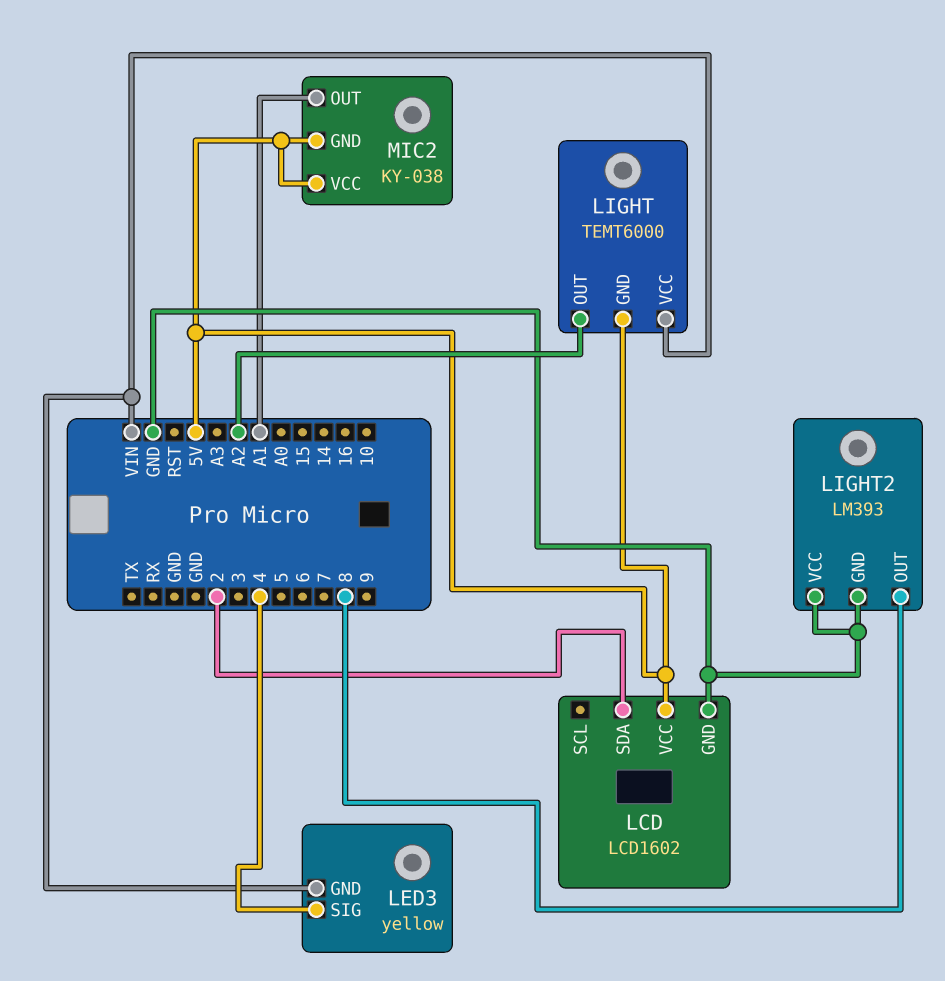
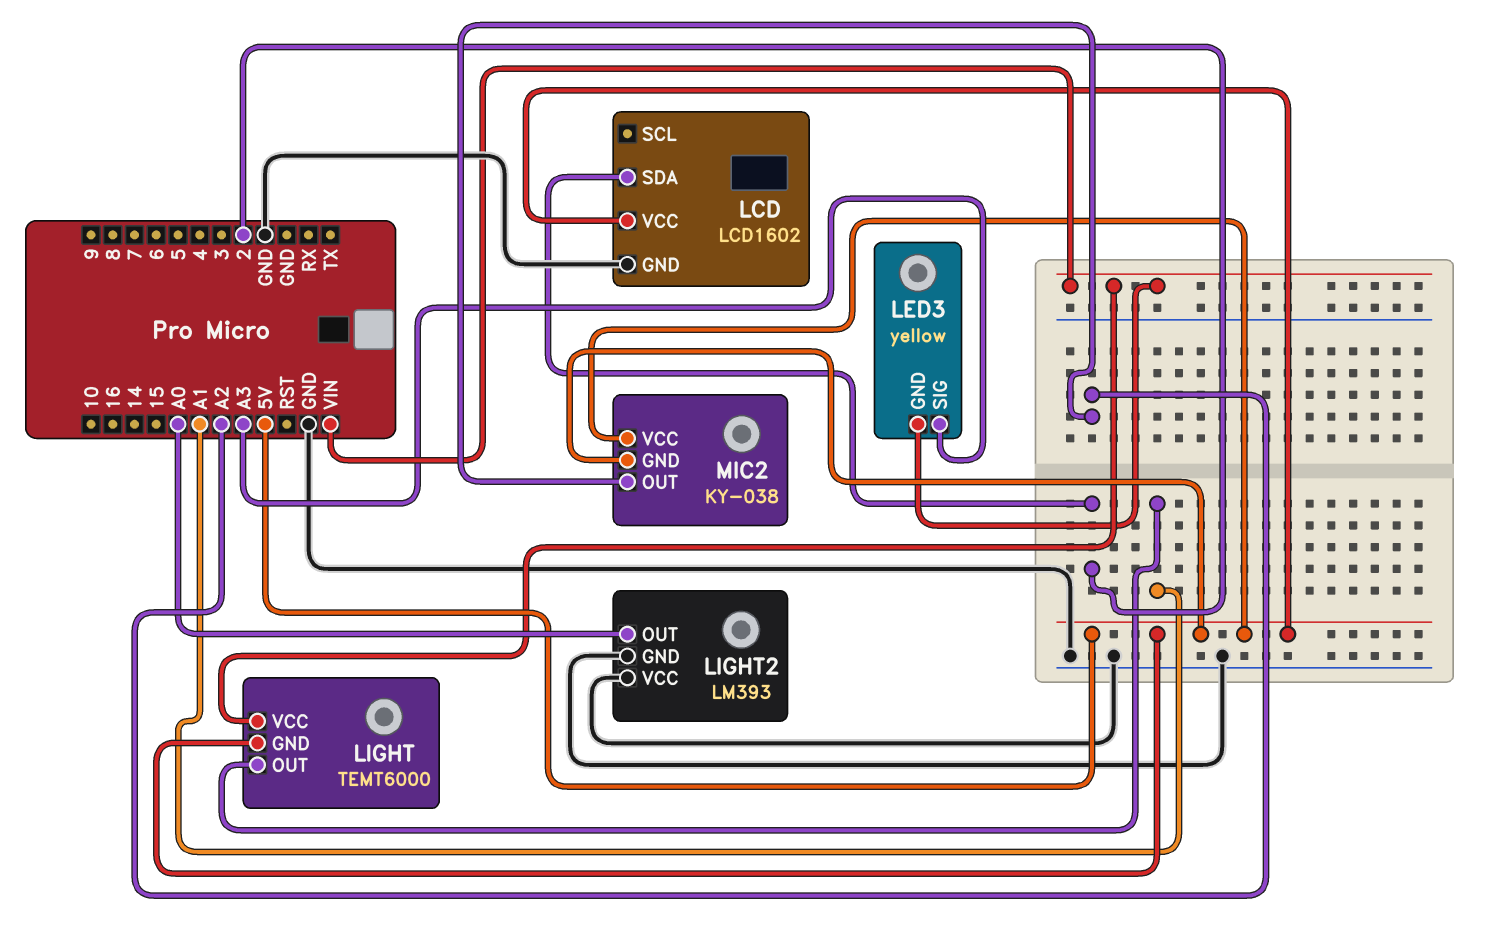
LED3 pin SIG: 4 -> A3
LIGHT pin OUT: A2 -> A1
LIGHT2 pin OUT: 8 -> A0
MIC2 pin OUT: A1 -> A2

